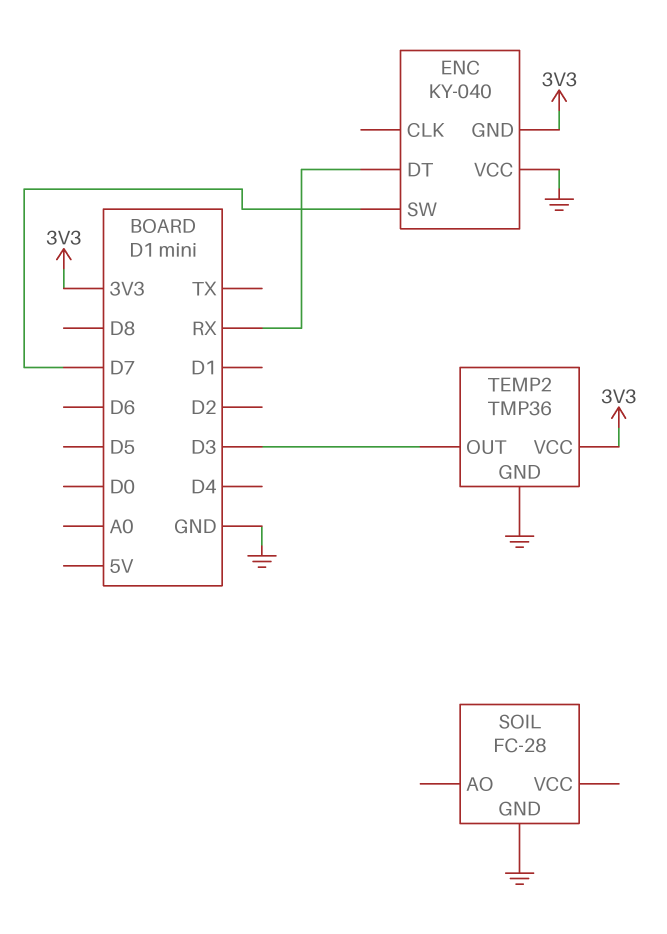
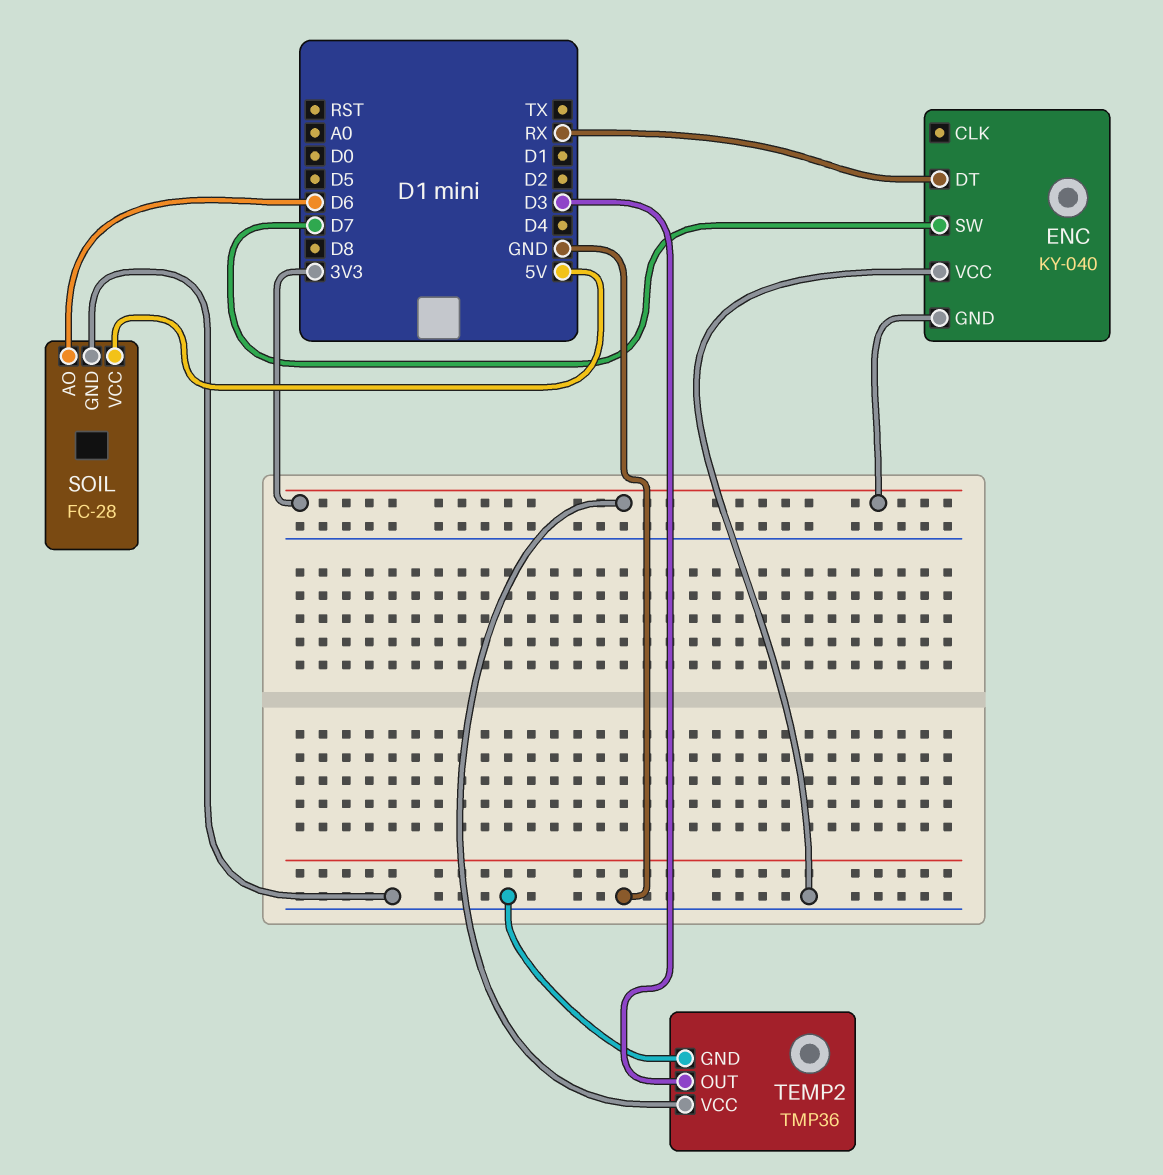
SOIL pin AO: none -> D6
SOIL pin VCC: none -> 5V

